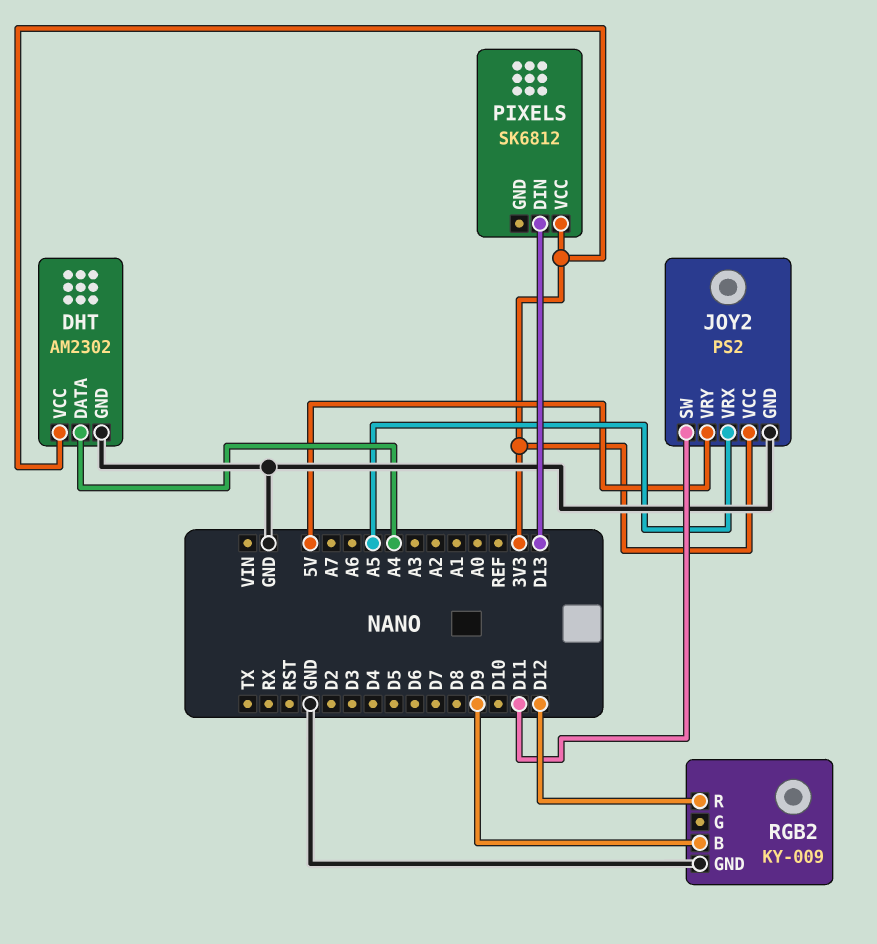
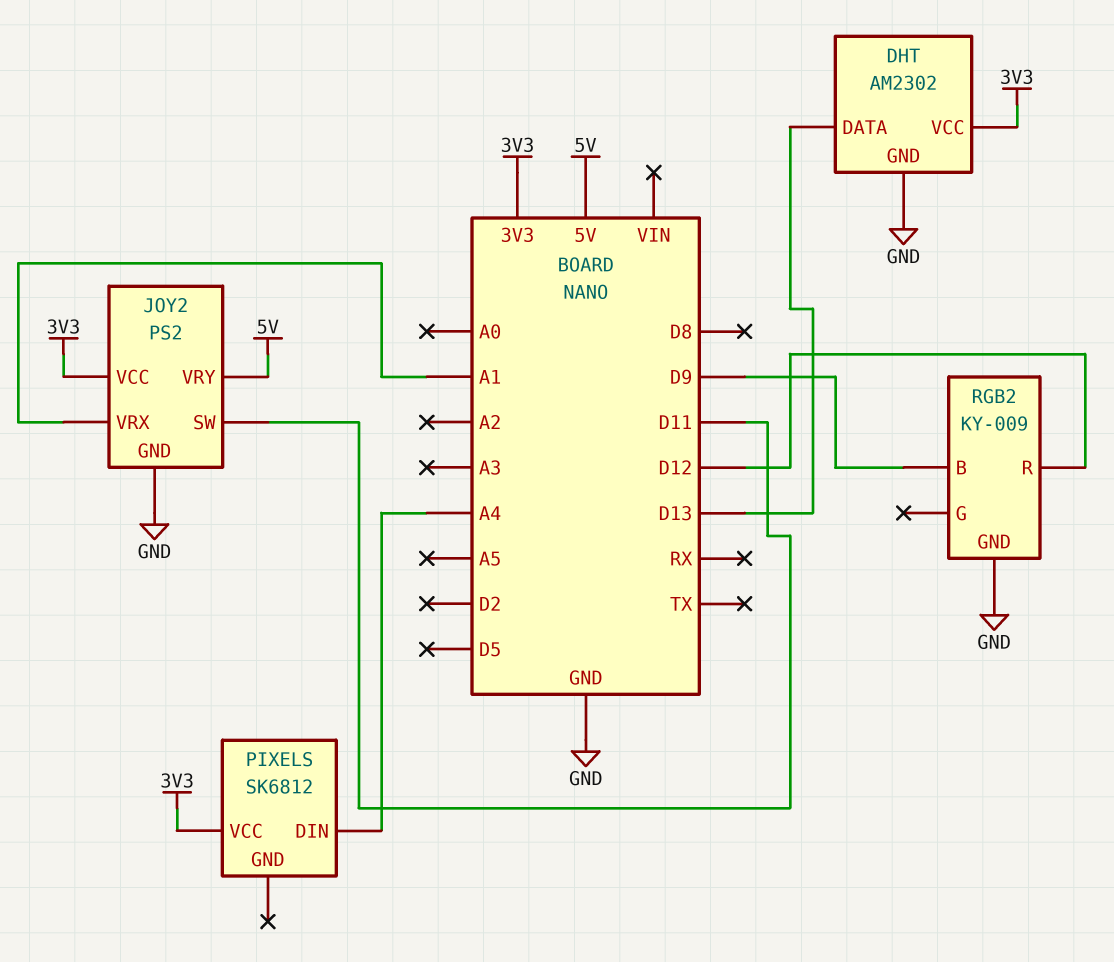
DHT pin DATA: A4 -> D13
JOY2 pin VRX: A5 -> A1
PIXELS pin DIN: D13 -> A4

